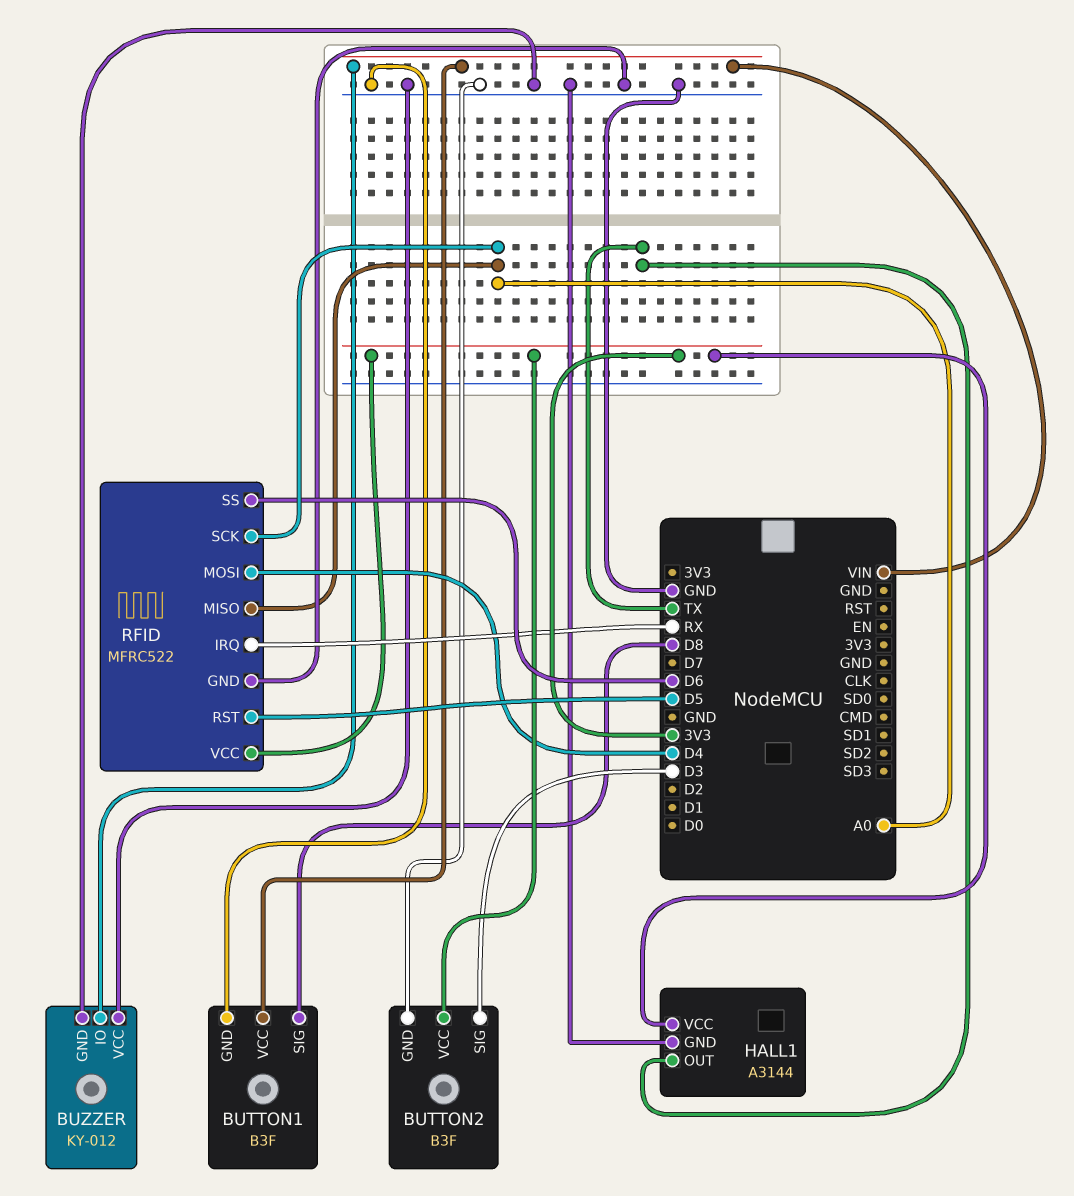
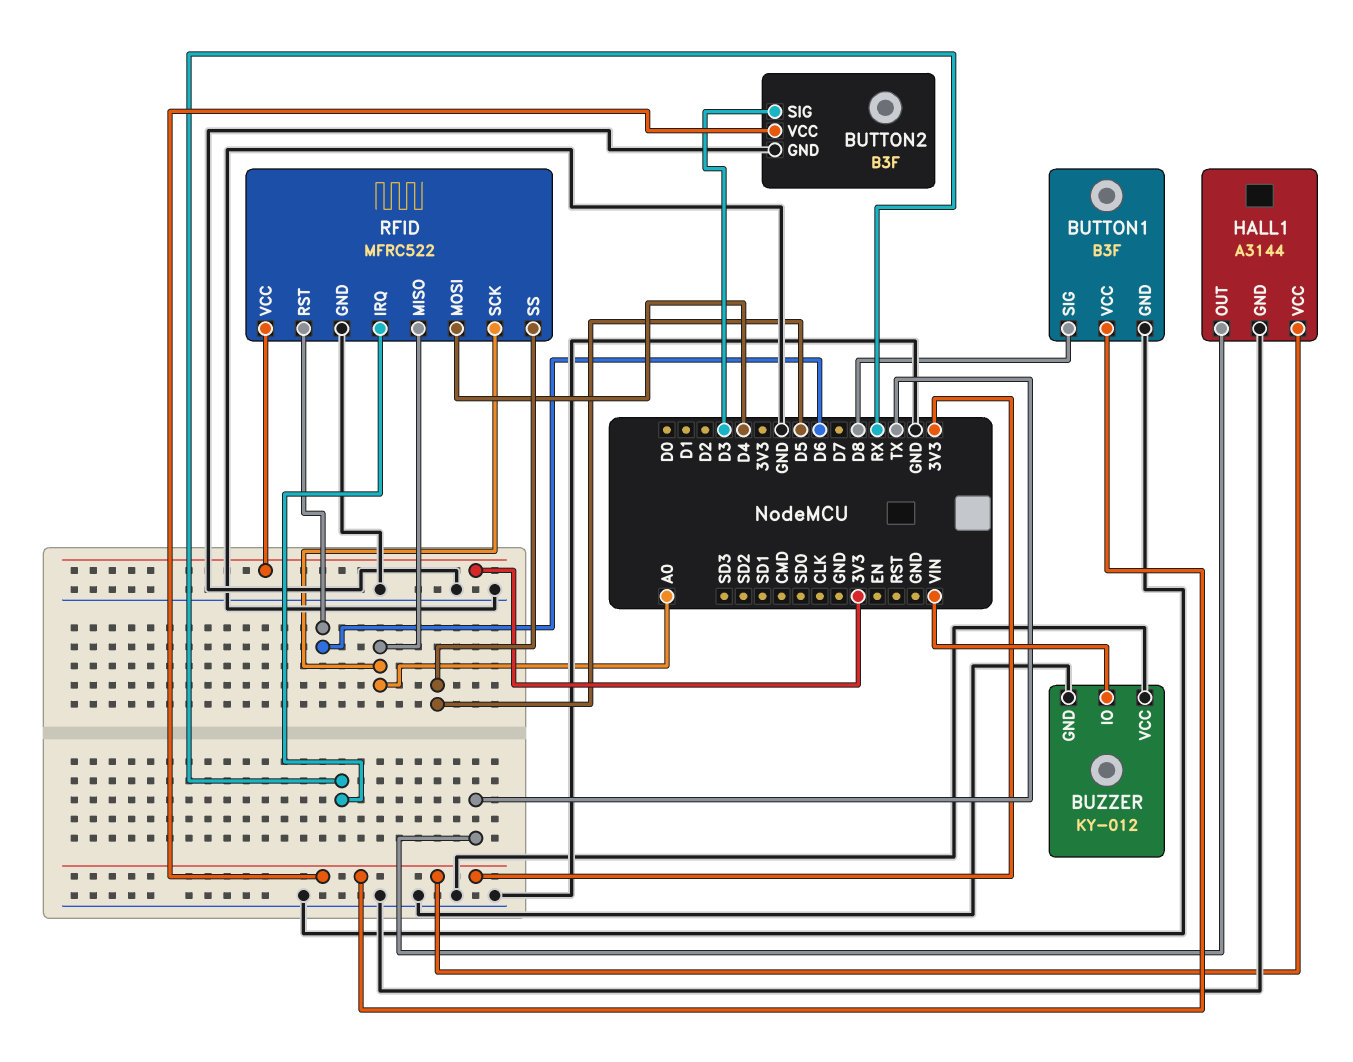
BUTTON1 pin VCC: VIN -> 3V3
RFID pin RST: D5 -> D6
RFID pin SS: D6 -> D5

